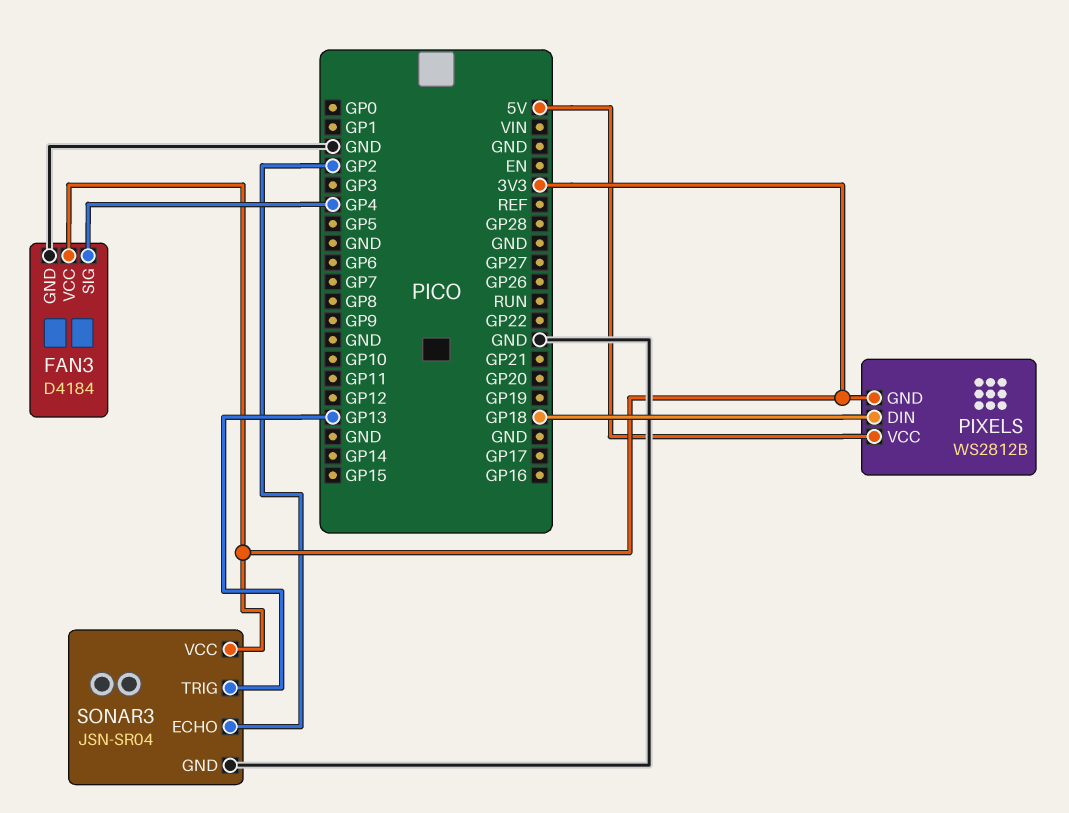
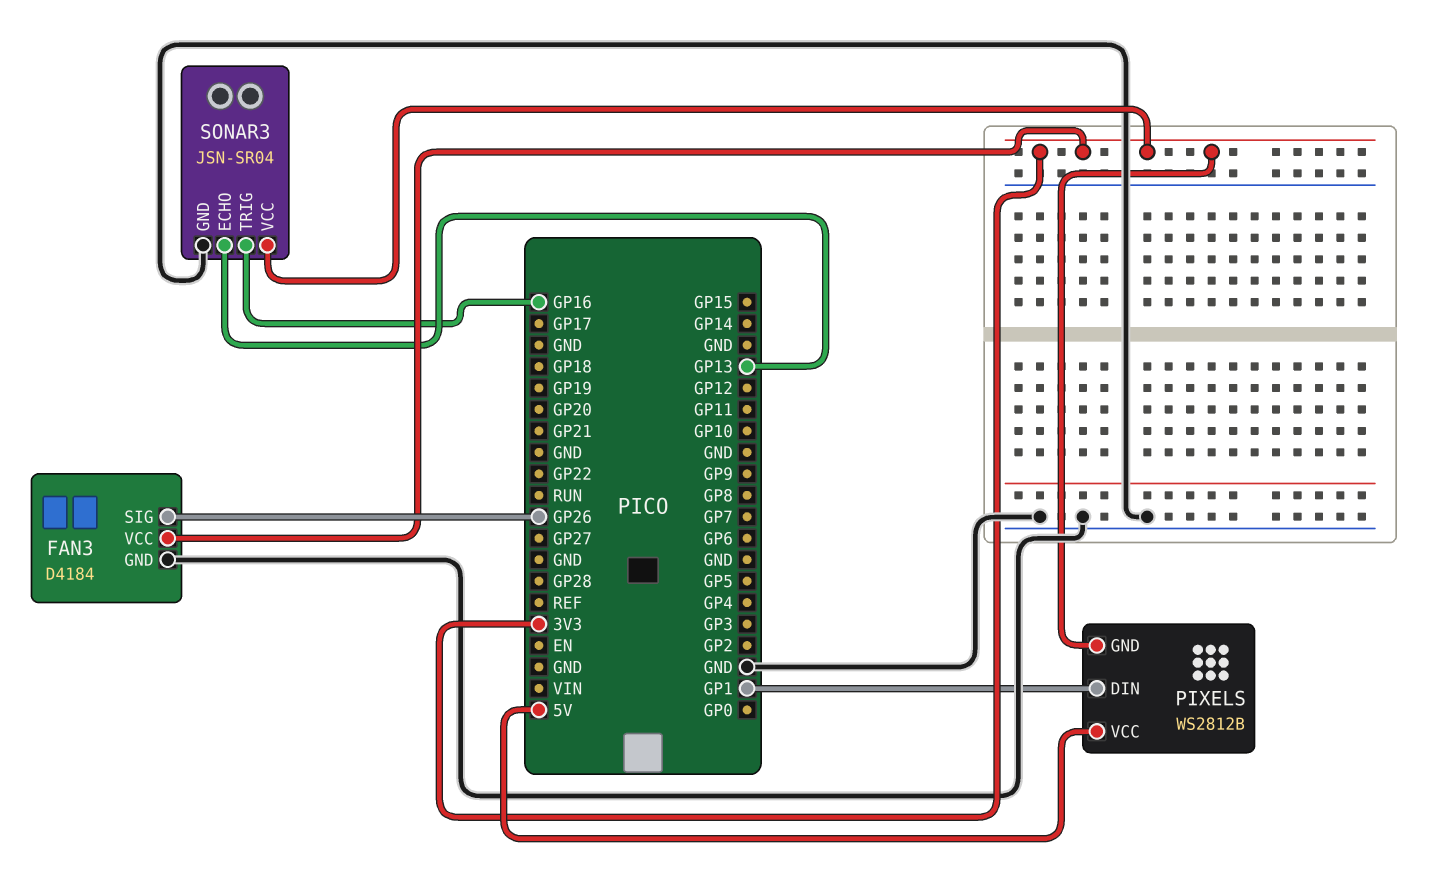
FAN3 pin SIG: GP4 -> GP26
PIXELS pin DIN: GP18 -> GP1
SONAR3 pin ECHO: GP2 -> GP13
SONAR3 pin TRIG: GP13 -> GP16

